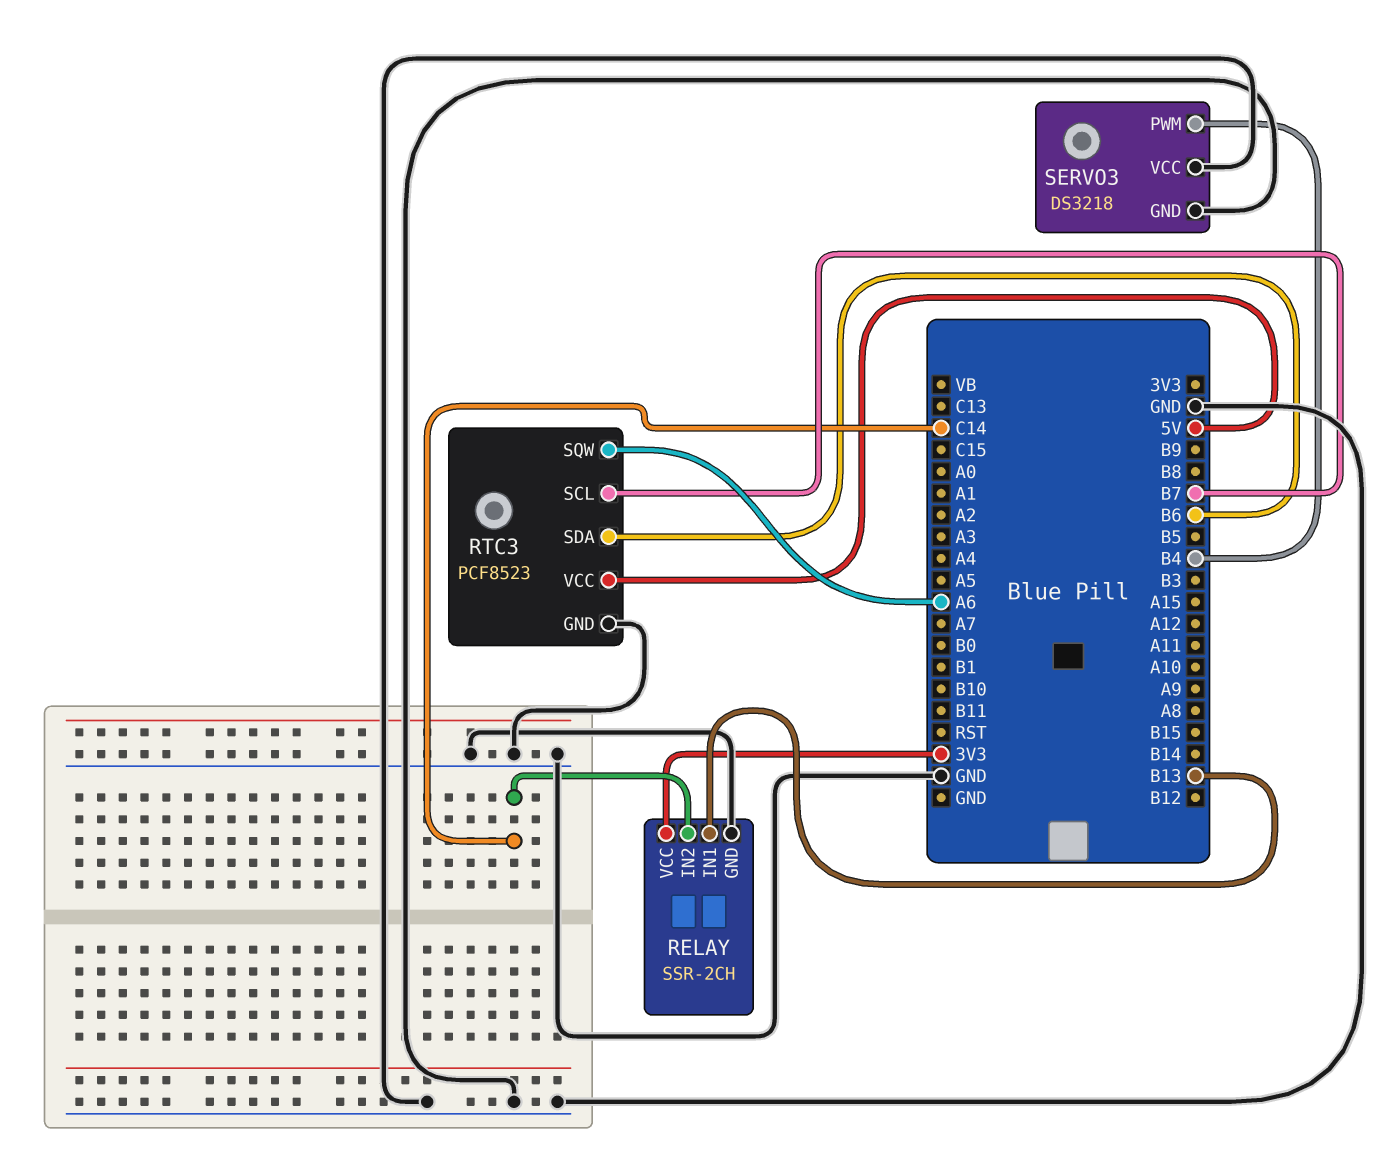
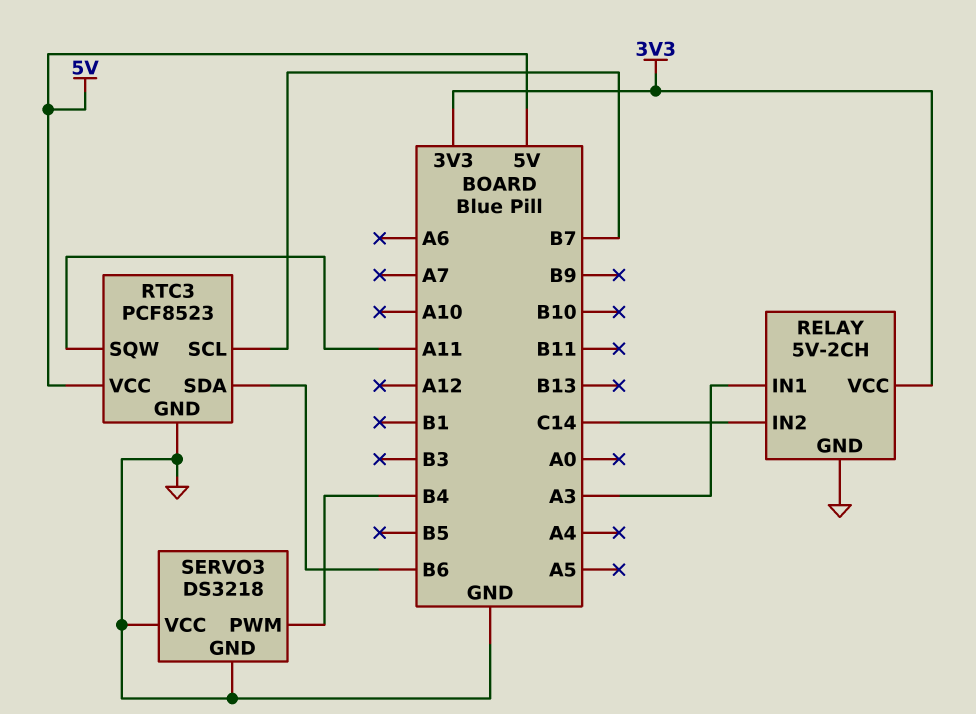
RELAY: SSR-2CH -> 5V-2CH
RELAY pin IN1: B13 -> A3
RTC3 pin SQW: A6 -> A11

